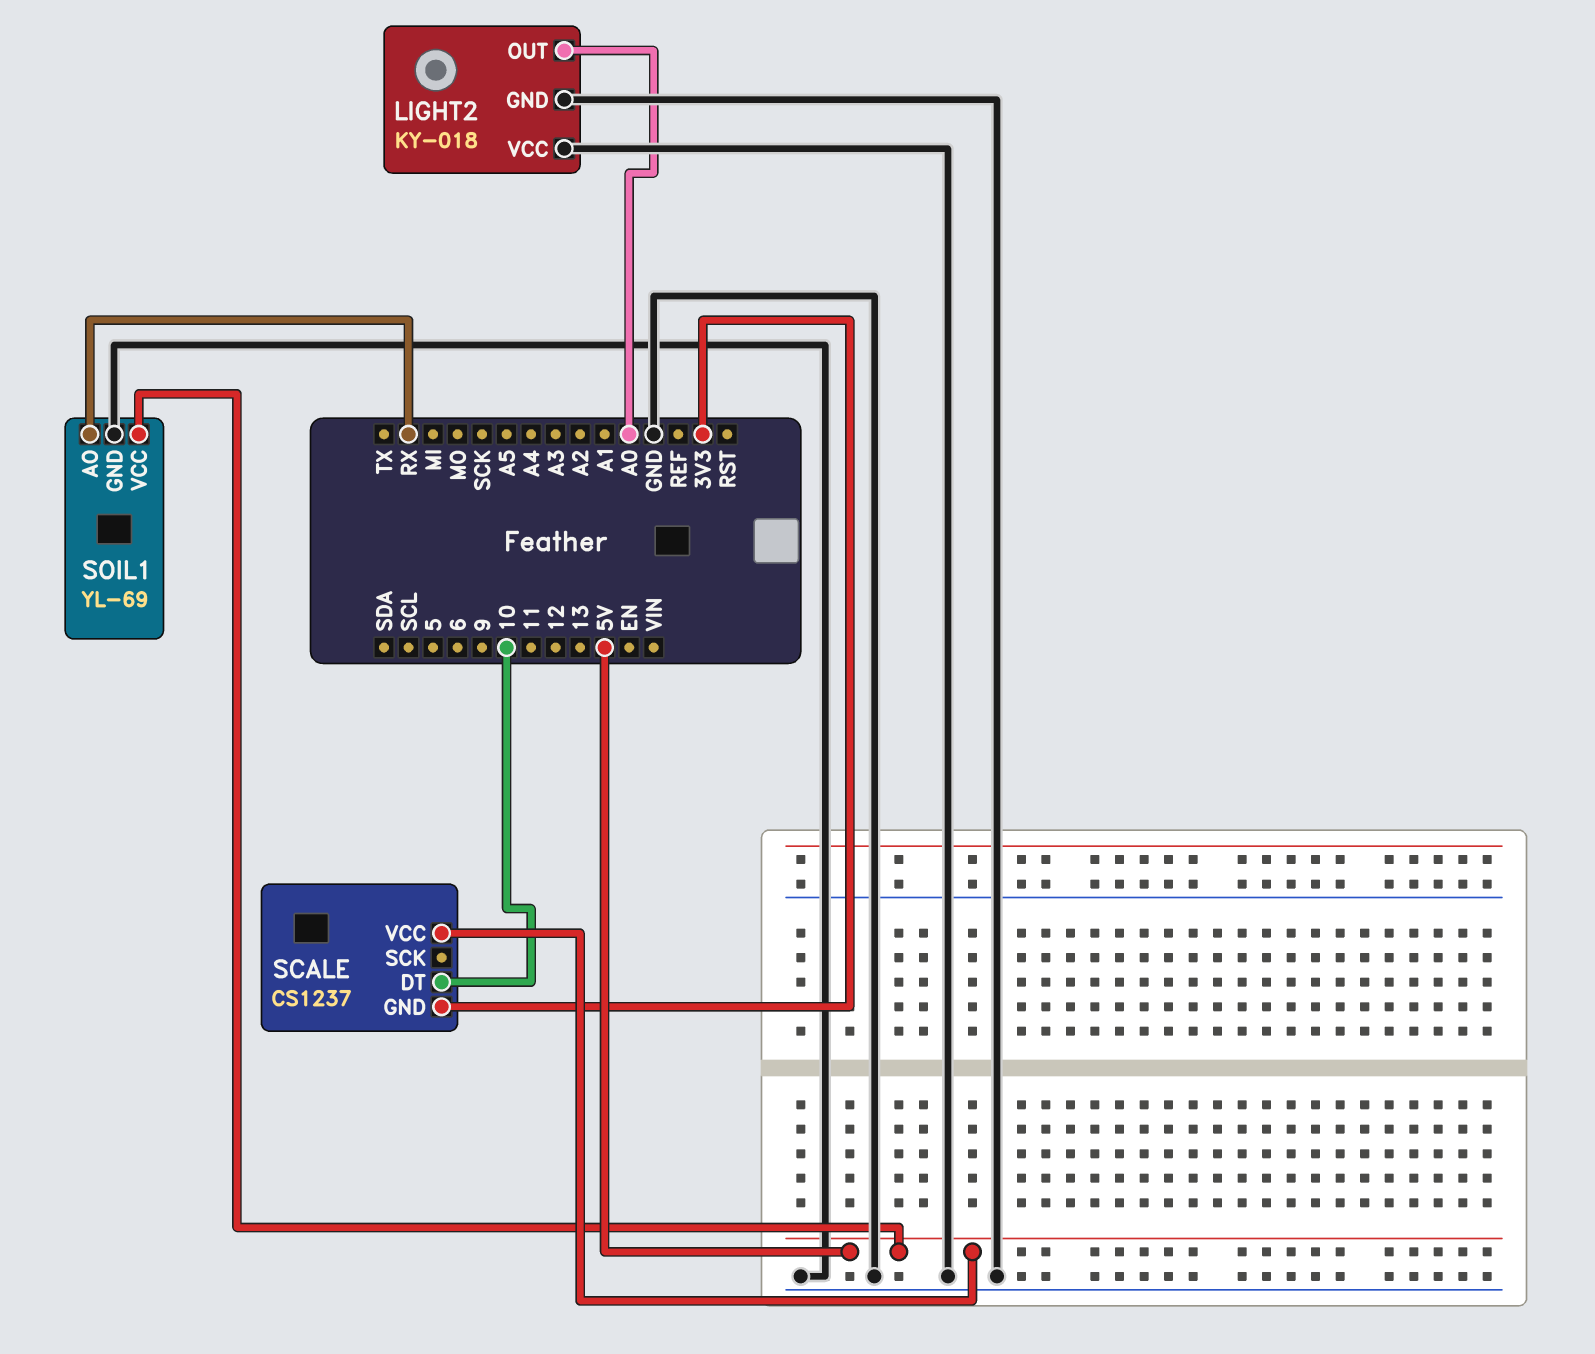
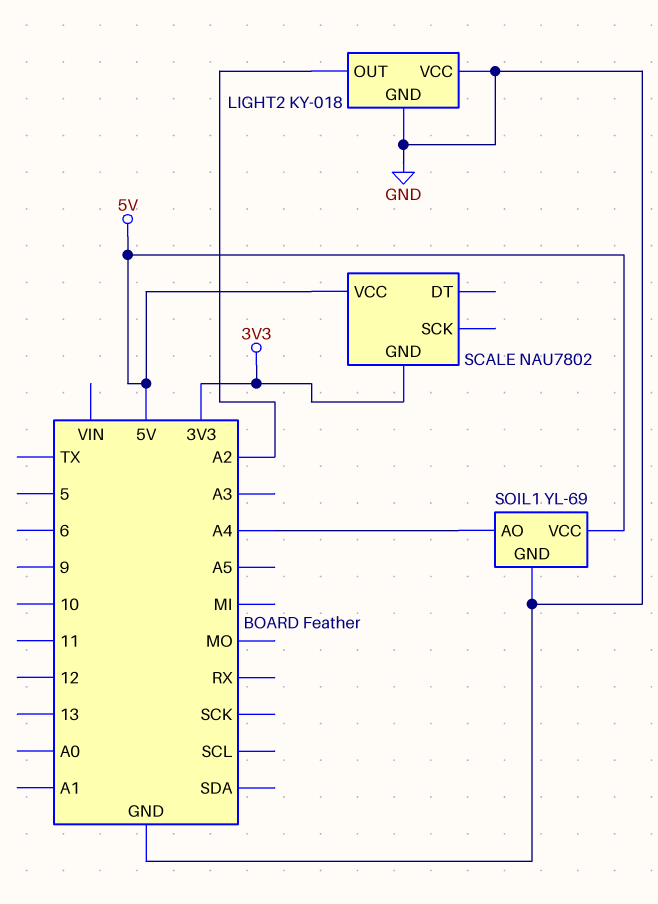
LIGHT2 pin OUT: A0 -> A2
SCALE: CS1237 -> NAU7802
SCALE pin DT: 10 -> none
SOIL1 pin AO: RX -> A4

